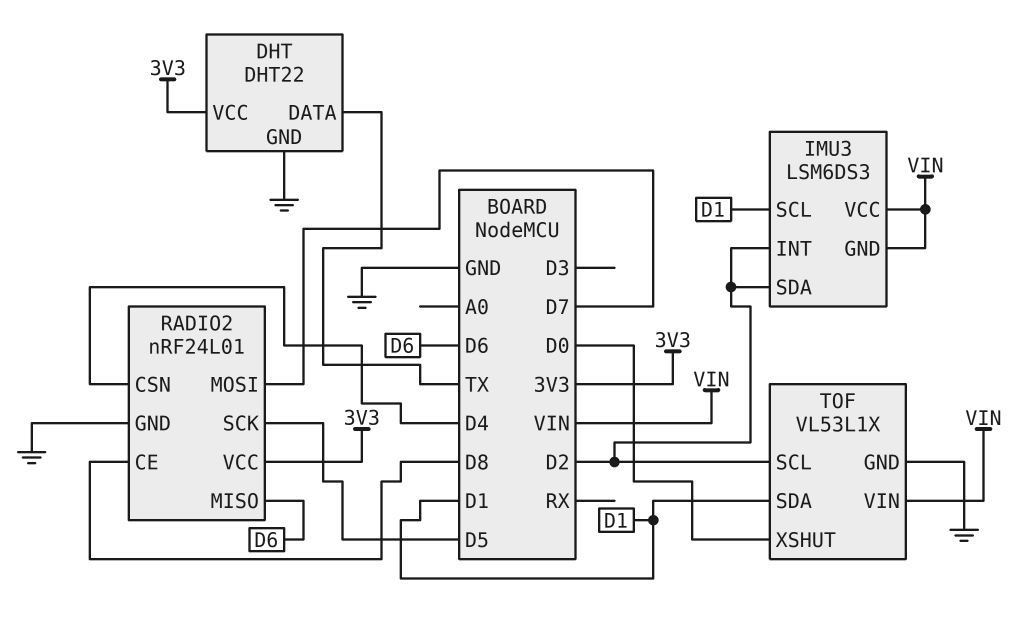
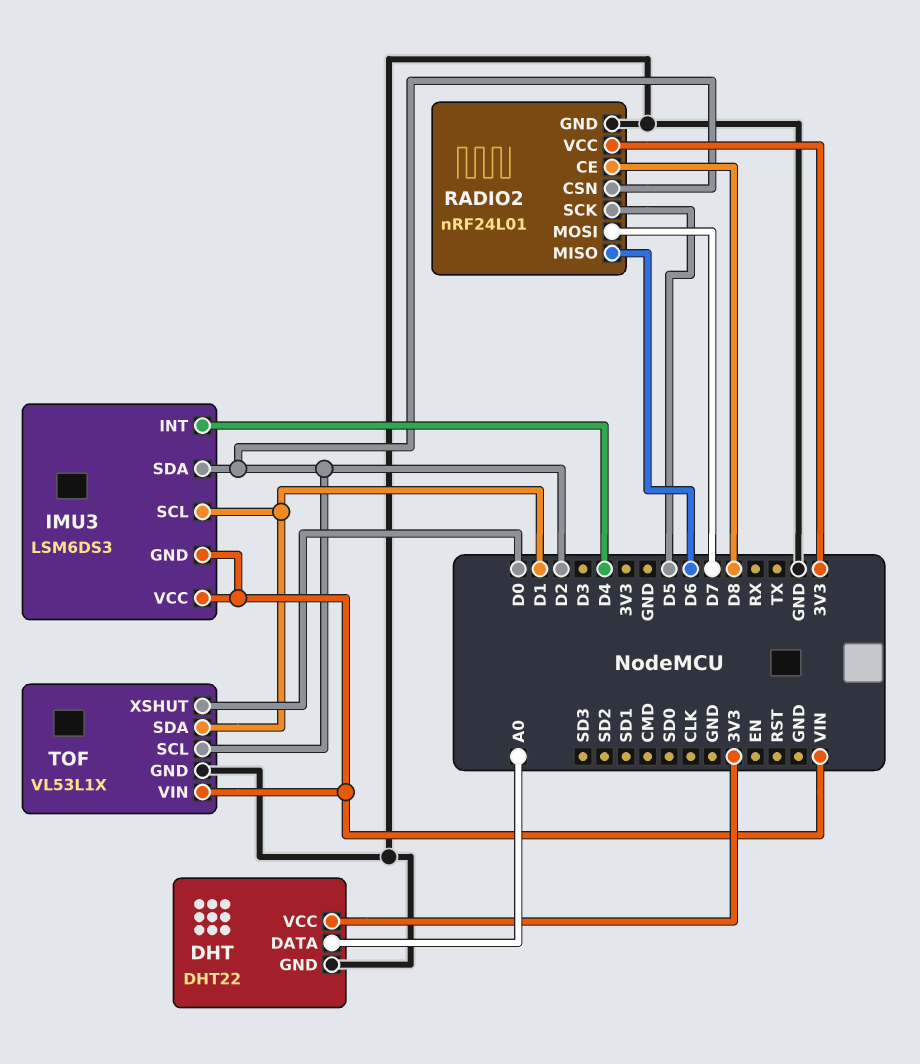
DHT pin DATA: TX -> A0
IMU3 pin INT: D2 -> D4
RADIO2 pin CSN: D4 -> D2

